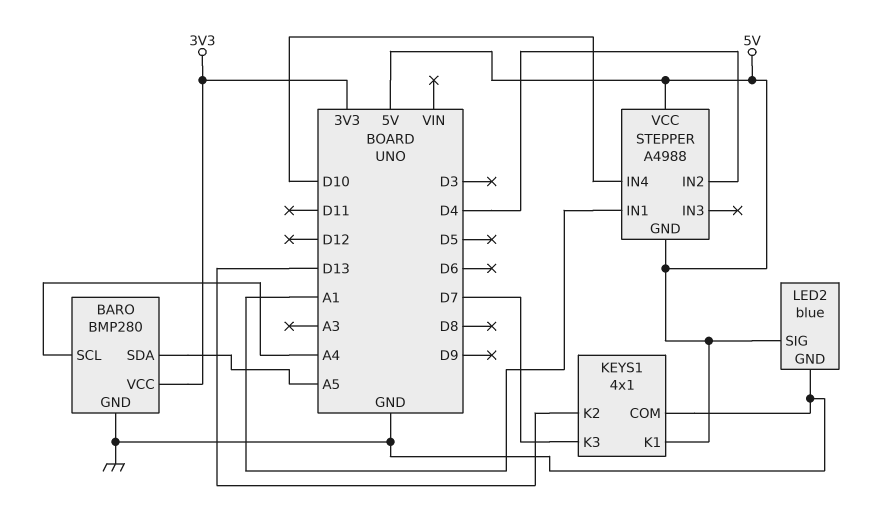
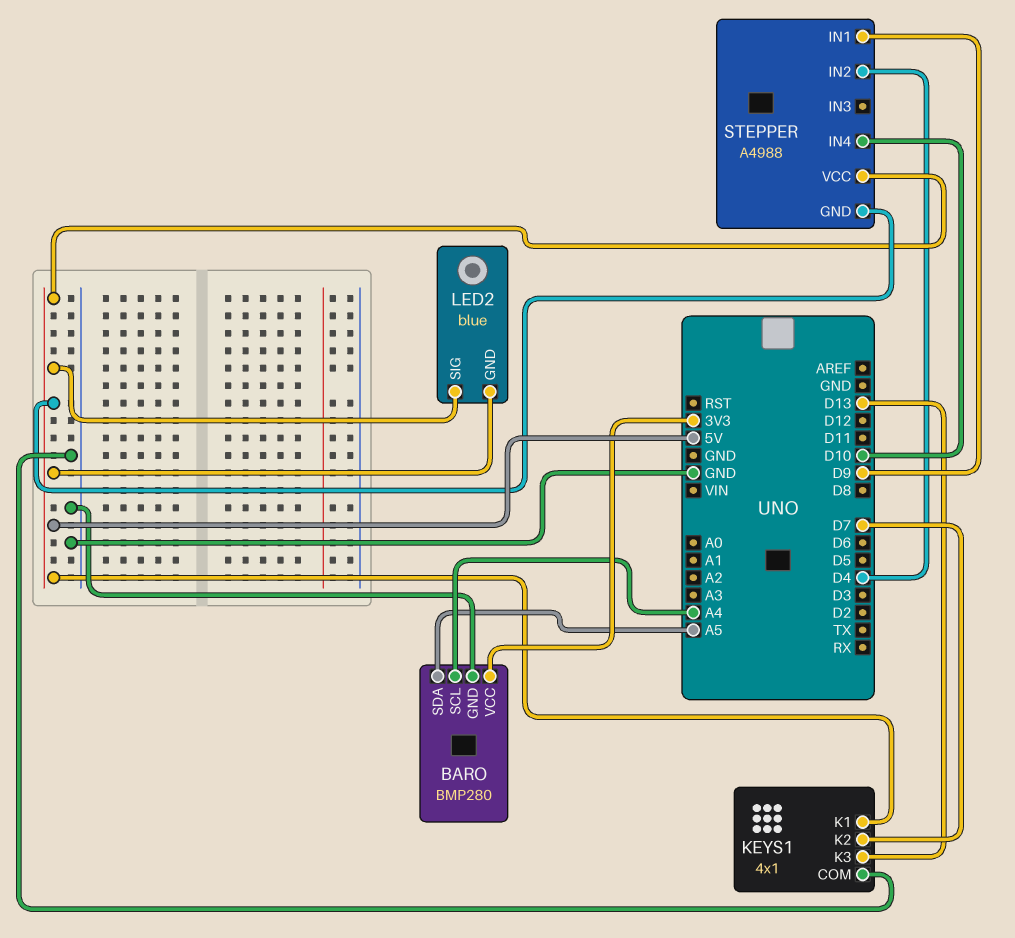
KEYS1 pin K2: D13 -> D7
KEYS1 pin K3: D7 -> D13
LED2 pin GND: GND -> 5V
STEPPER pin IN1: A1 -> D9

